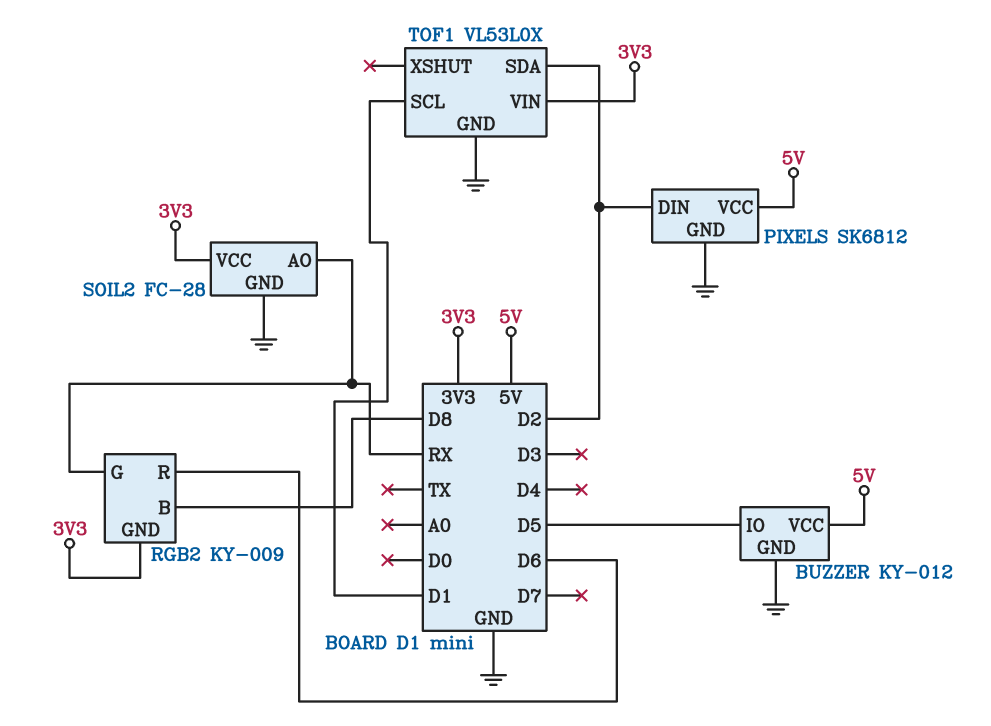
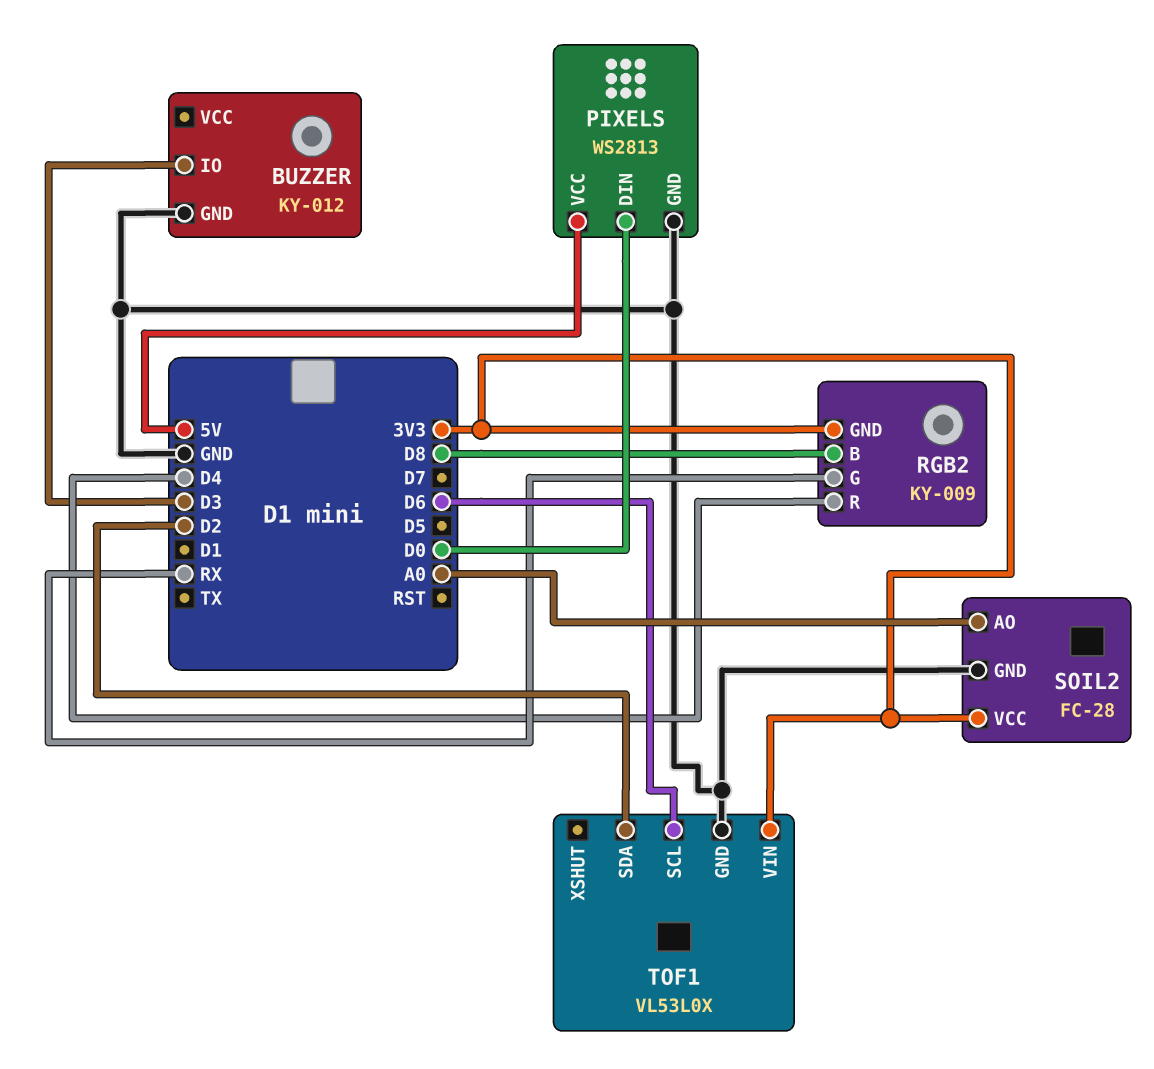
BUZZER pin IO: D5 -> D3
BUZZER pin VCC: 5V -> none
PIXELS: SK6812 -> WS2813
PIXELS pin DIN: D2 -> D0
RGB2 pin R: D6 -> D4
SOIL2 pin AO: RX -> A0
TOF1 pin SCL: D1 -> D6

